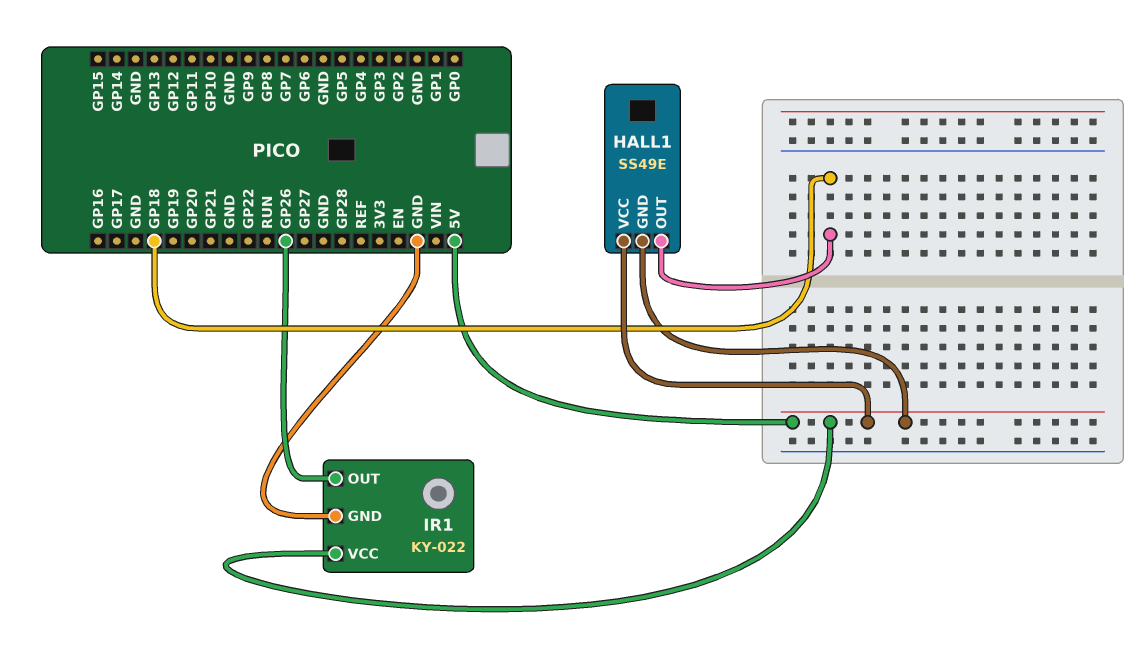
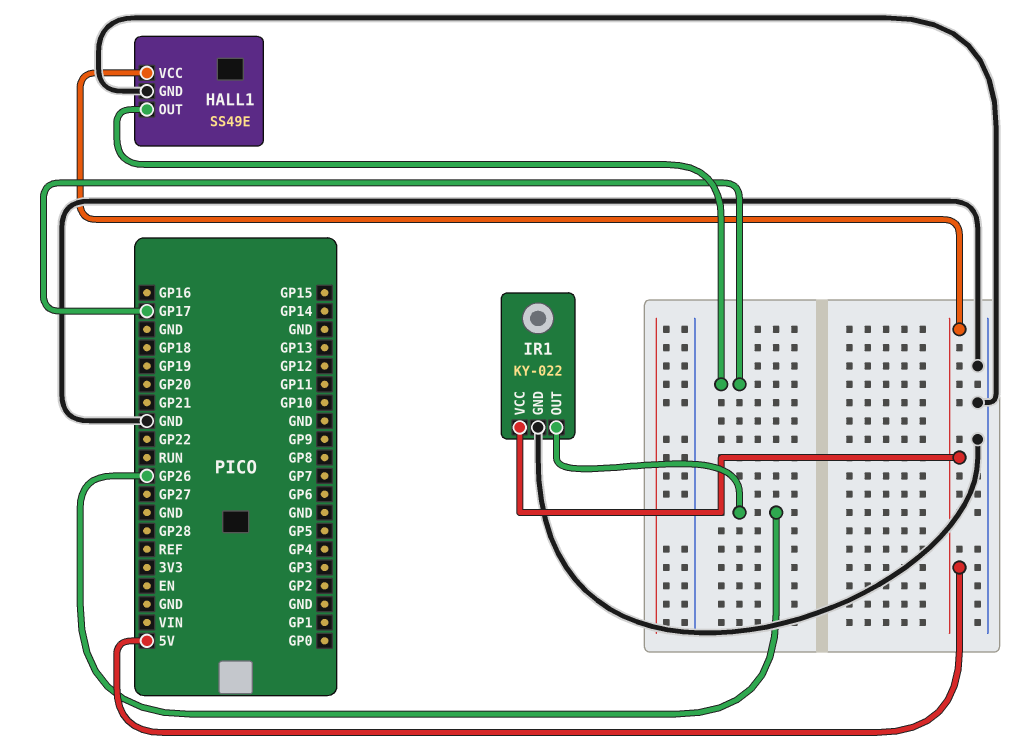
HALL1 pin GND: 5V -> GND
HALL1 pin OUT: GP18 -> GP17

